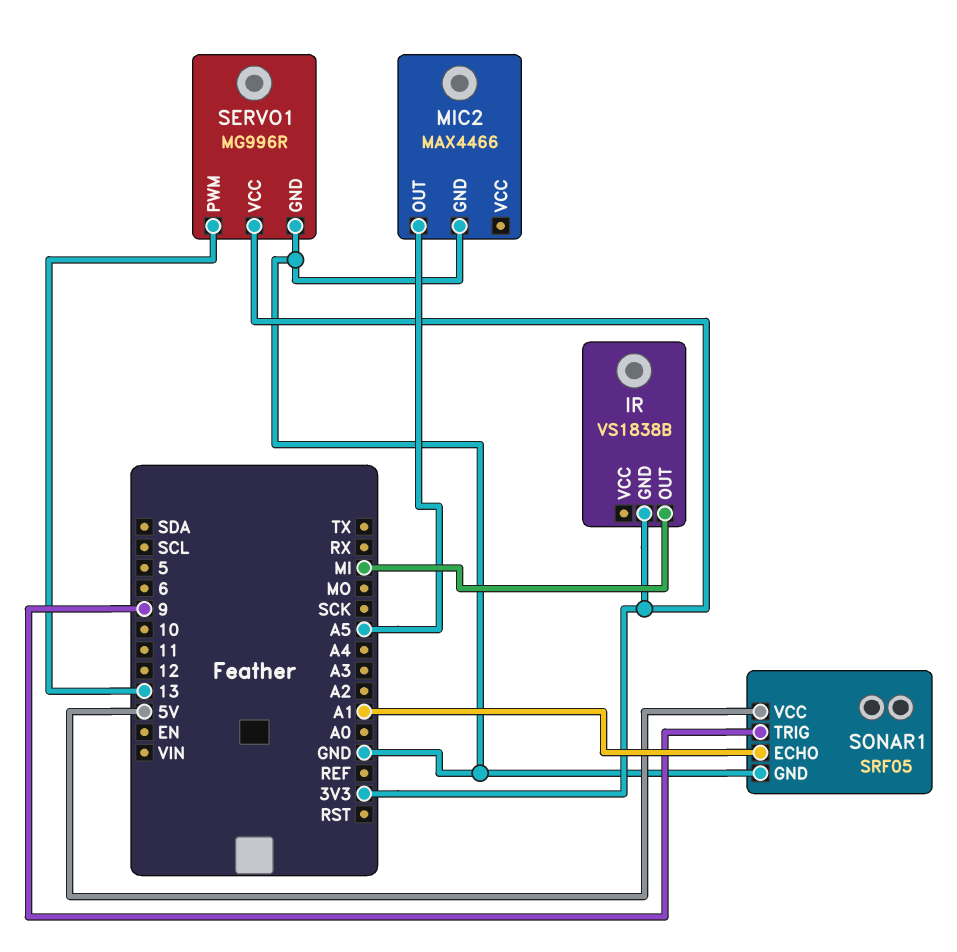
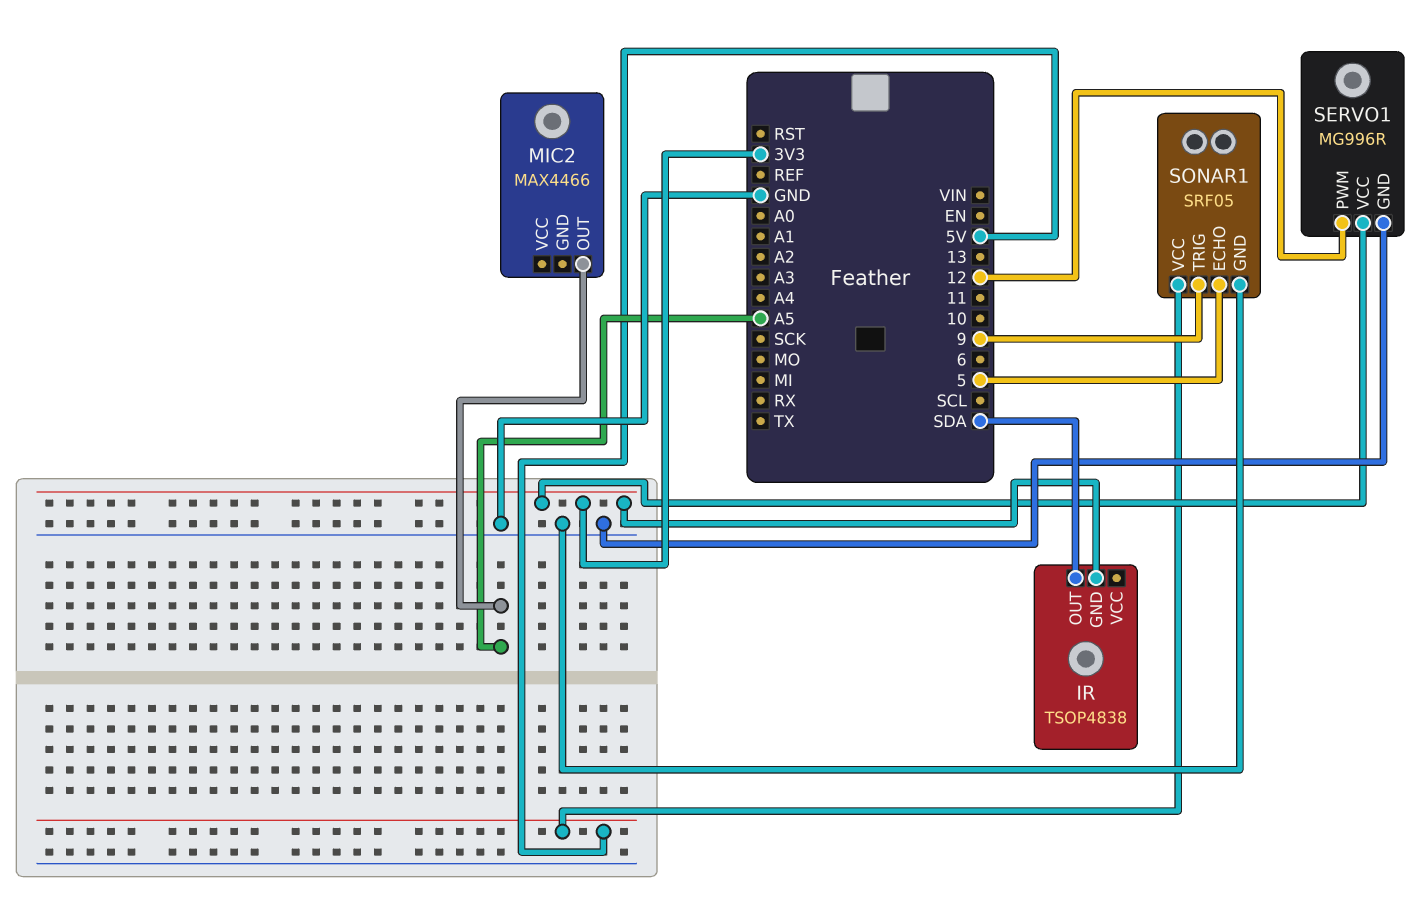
IR: VS1838B -> TSOP4838
IR pin OUT: MI -> SDA
MIC2 pin GND: GND -> none
SERVO1 pin PWM: 13 -> 12
SONAR1 pin ECHO: A1 -> 5

